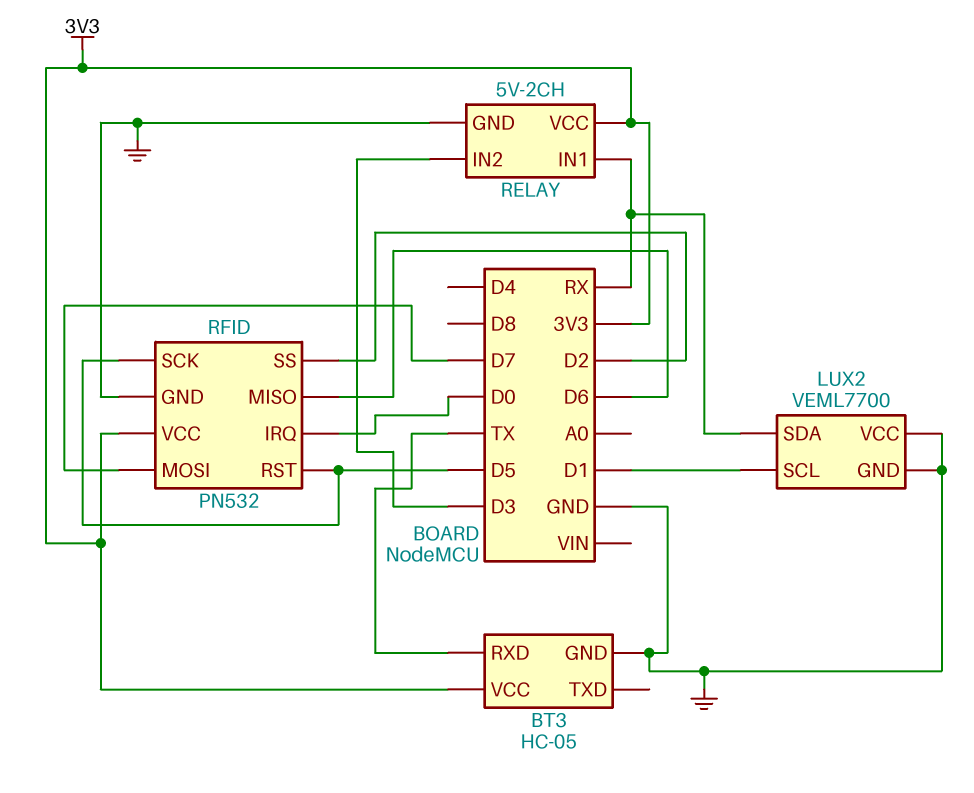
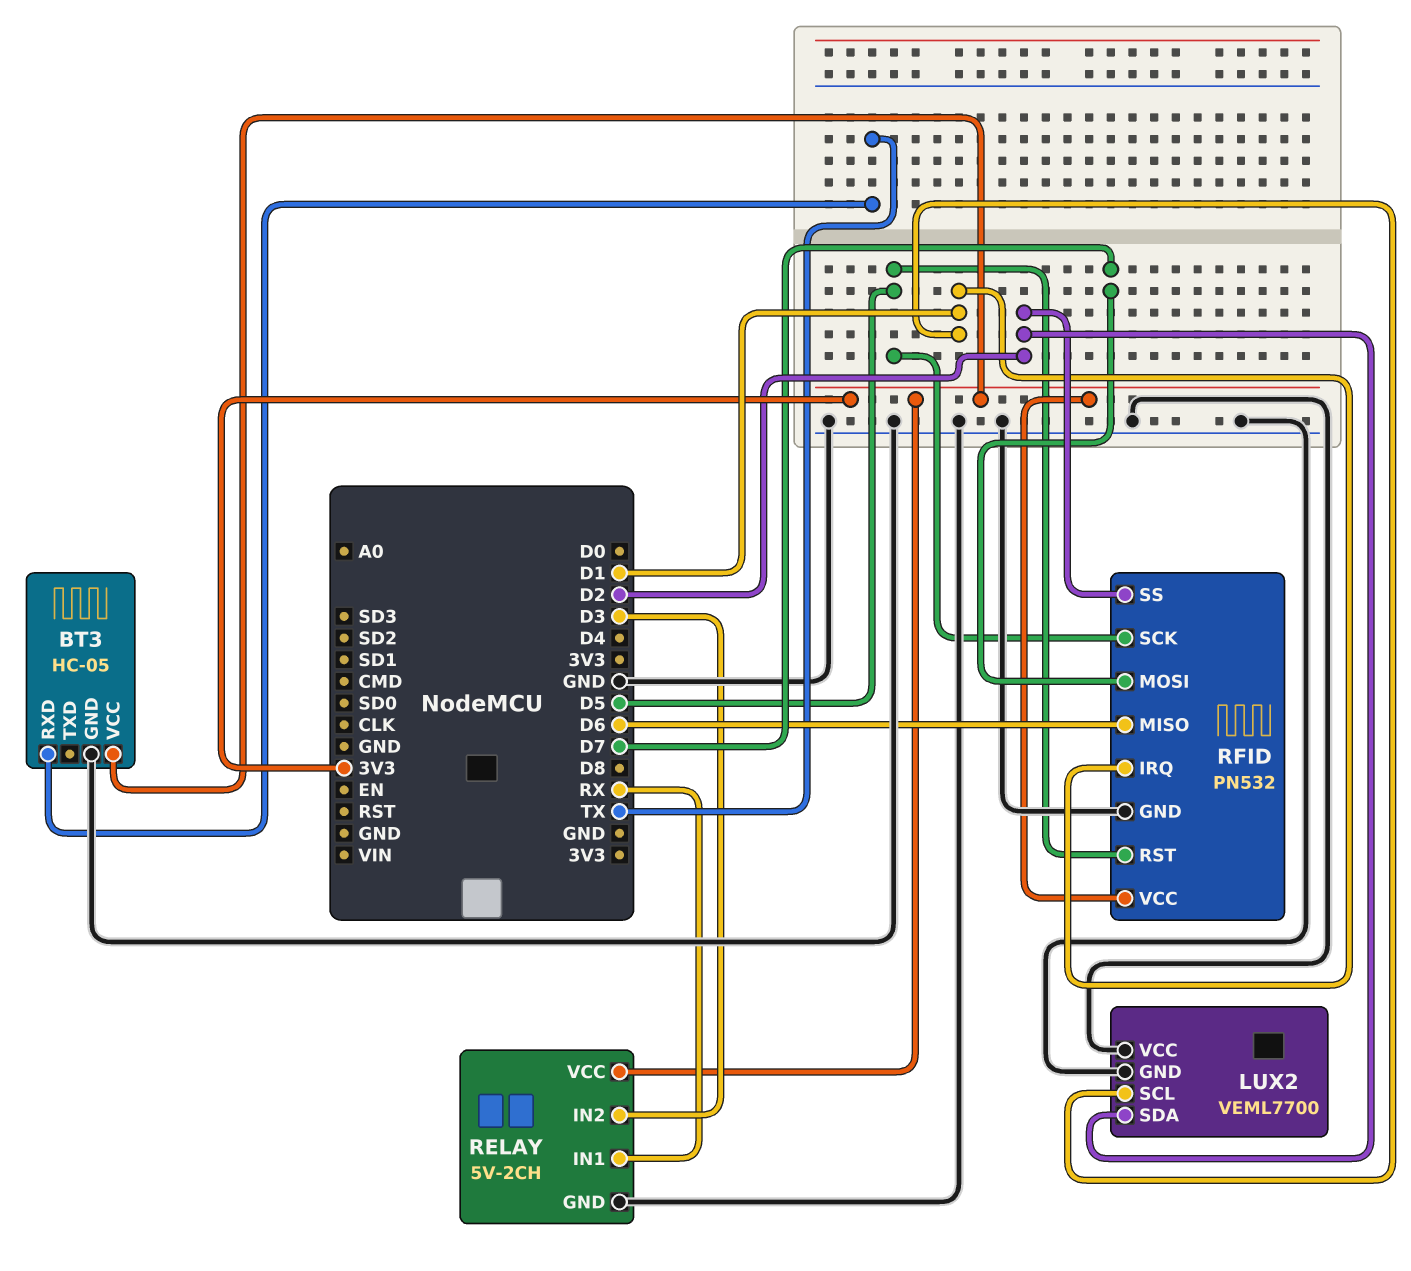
LUX2 pin SDA: RX -> D2
RFID pin IRQ: D0 -> D1

